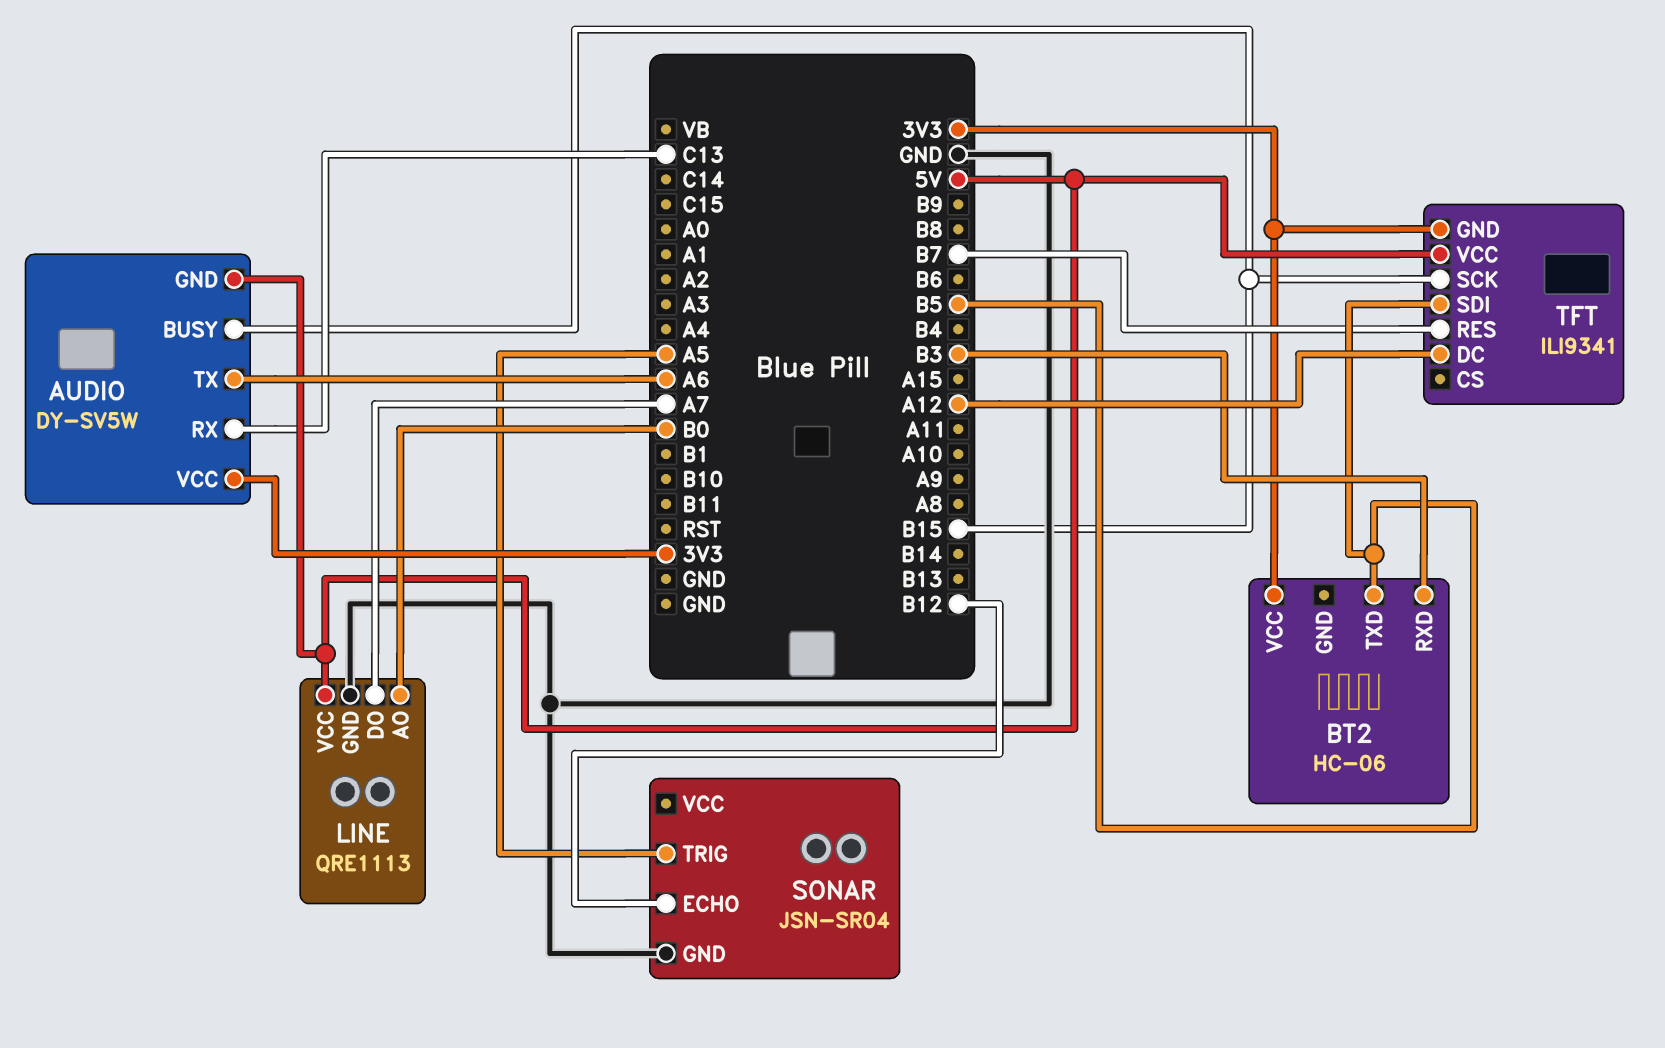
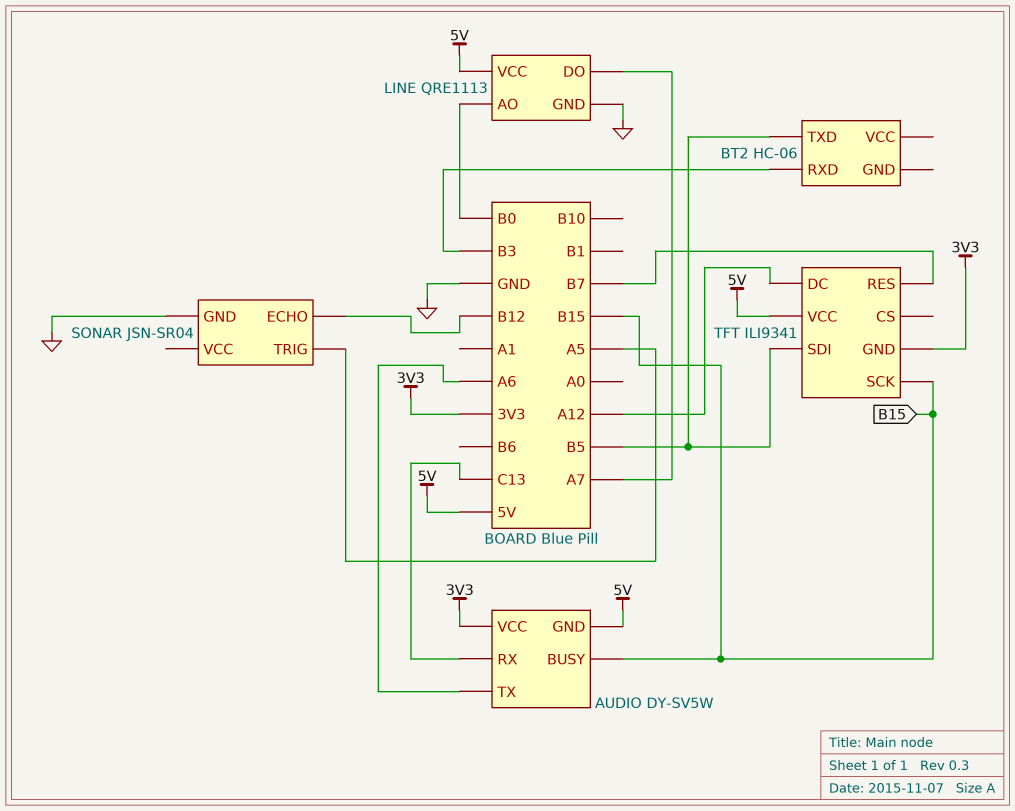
BT2 pin VCC: 3V3 -> none

